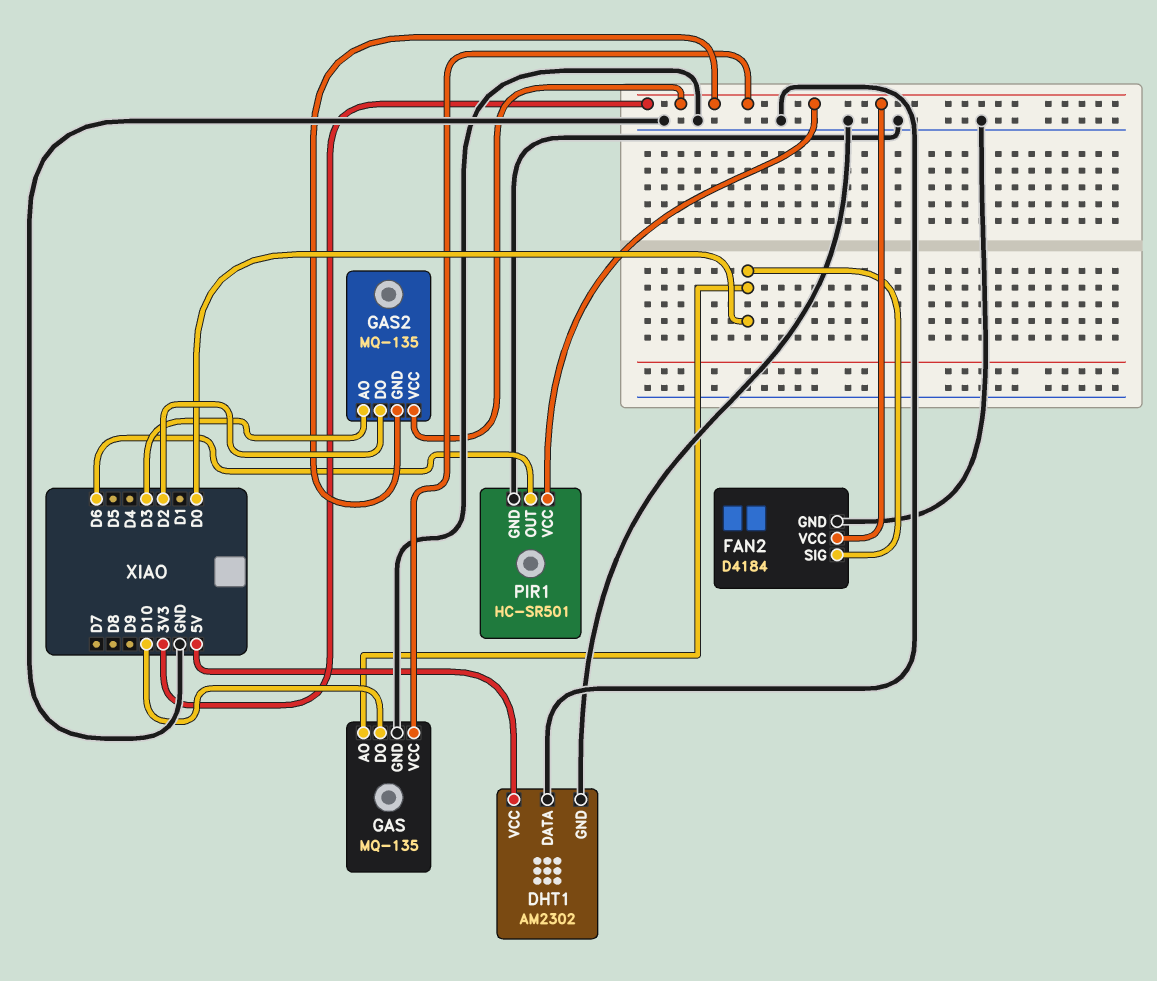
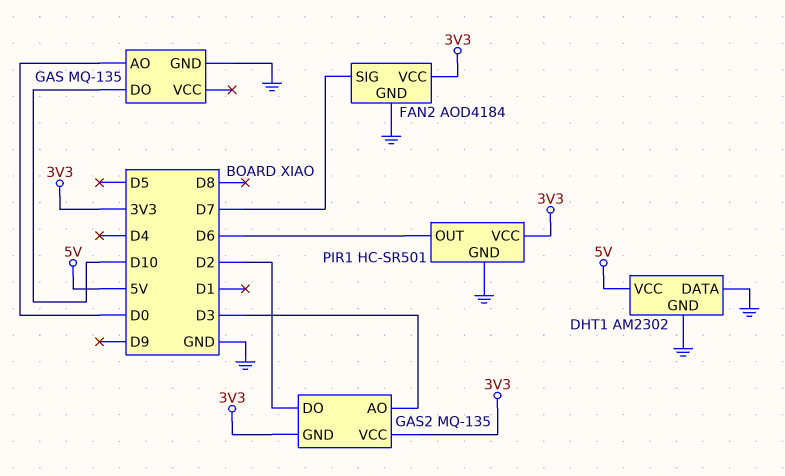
FAN2: D4184 -> AOD4184
FAN2 pin SIG: D0 -> D7
GAS pin VCC: 3V3 -> none

